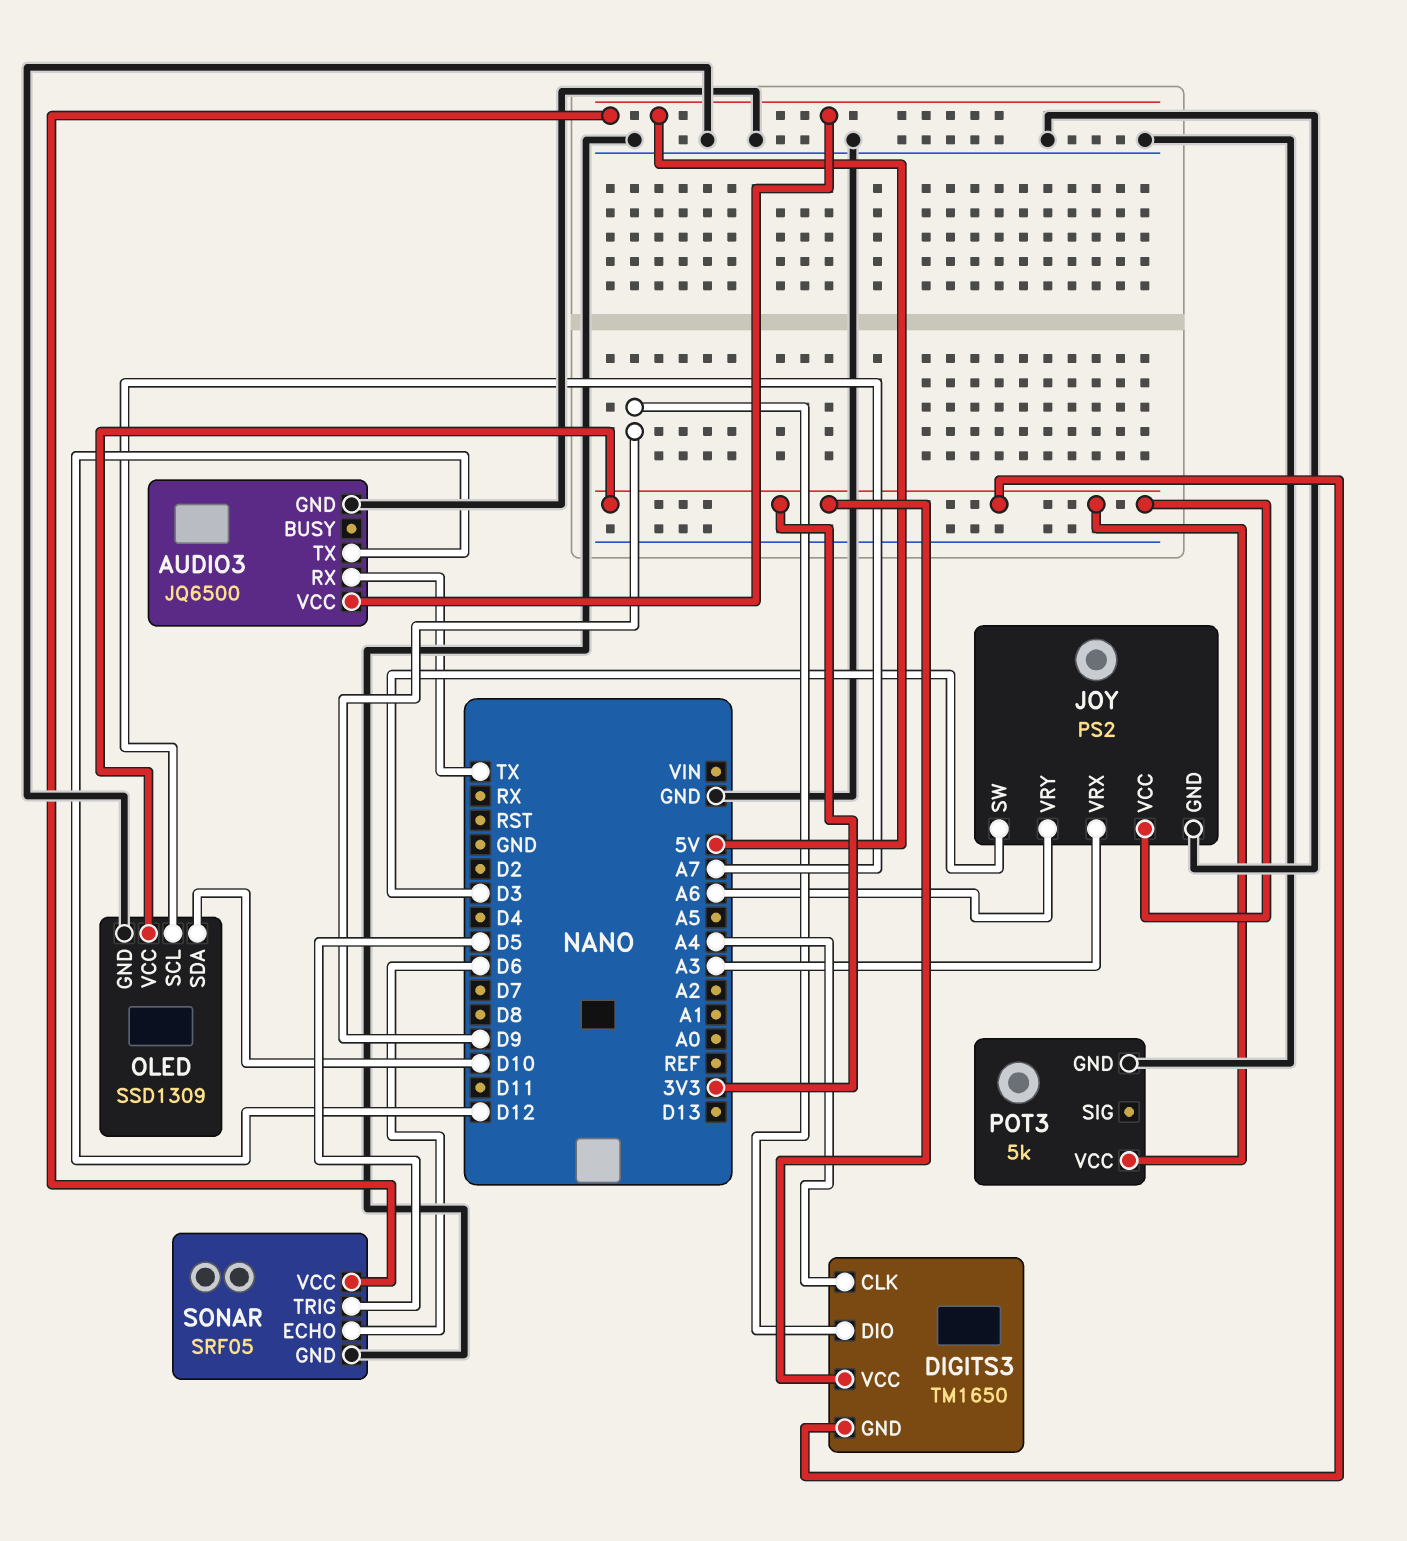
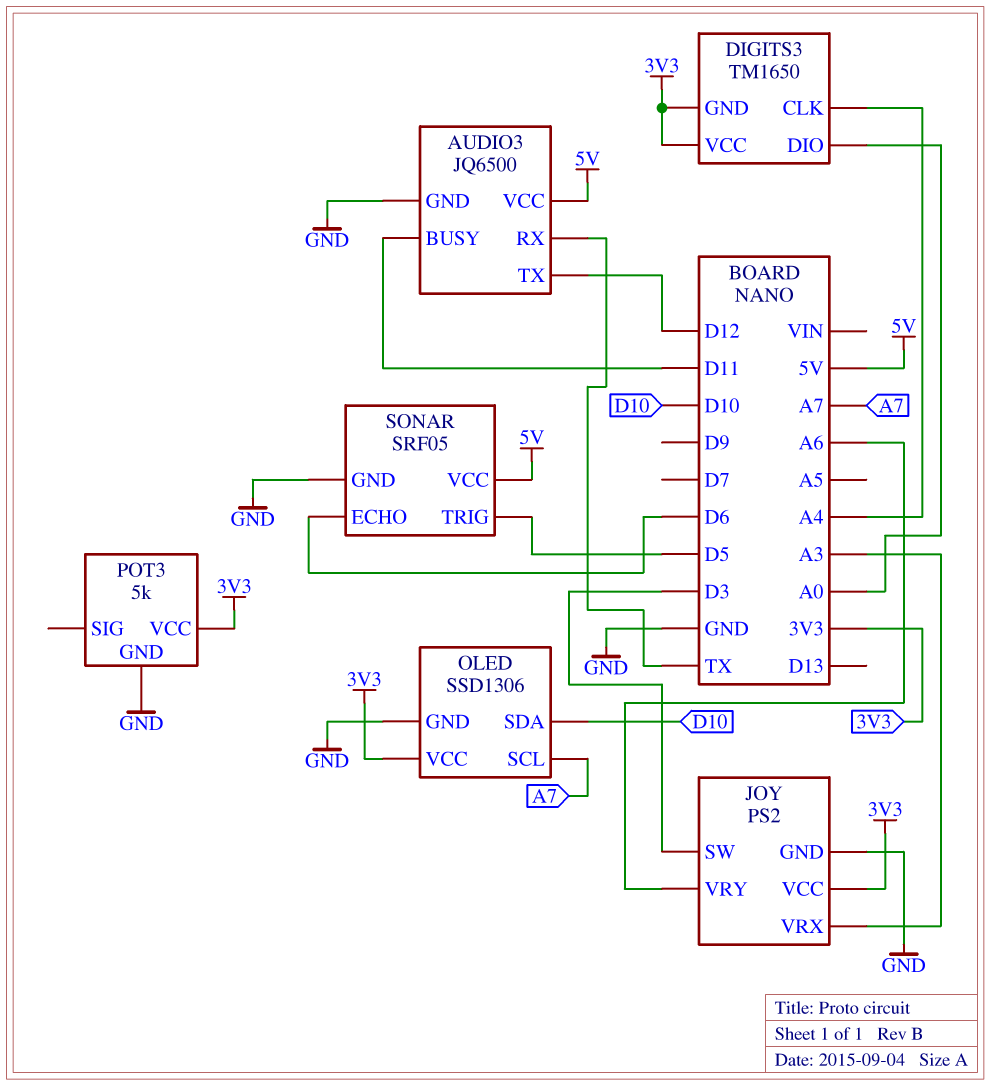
AUDIO3 pin BUSY: none -> D11
DIGITS3 pin DIO: D9 -> A0
OLED: SSD1309 -> SSD1306

